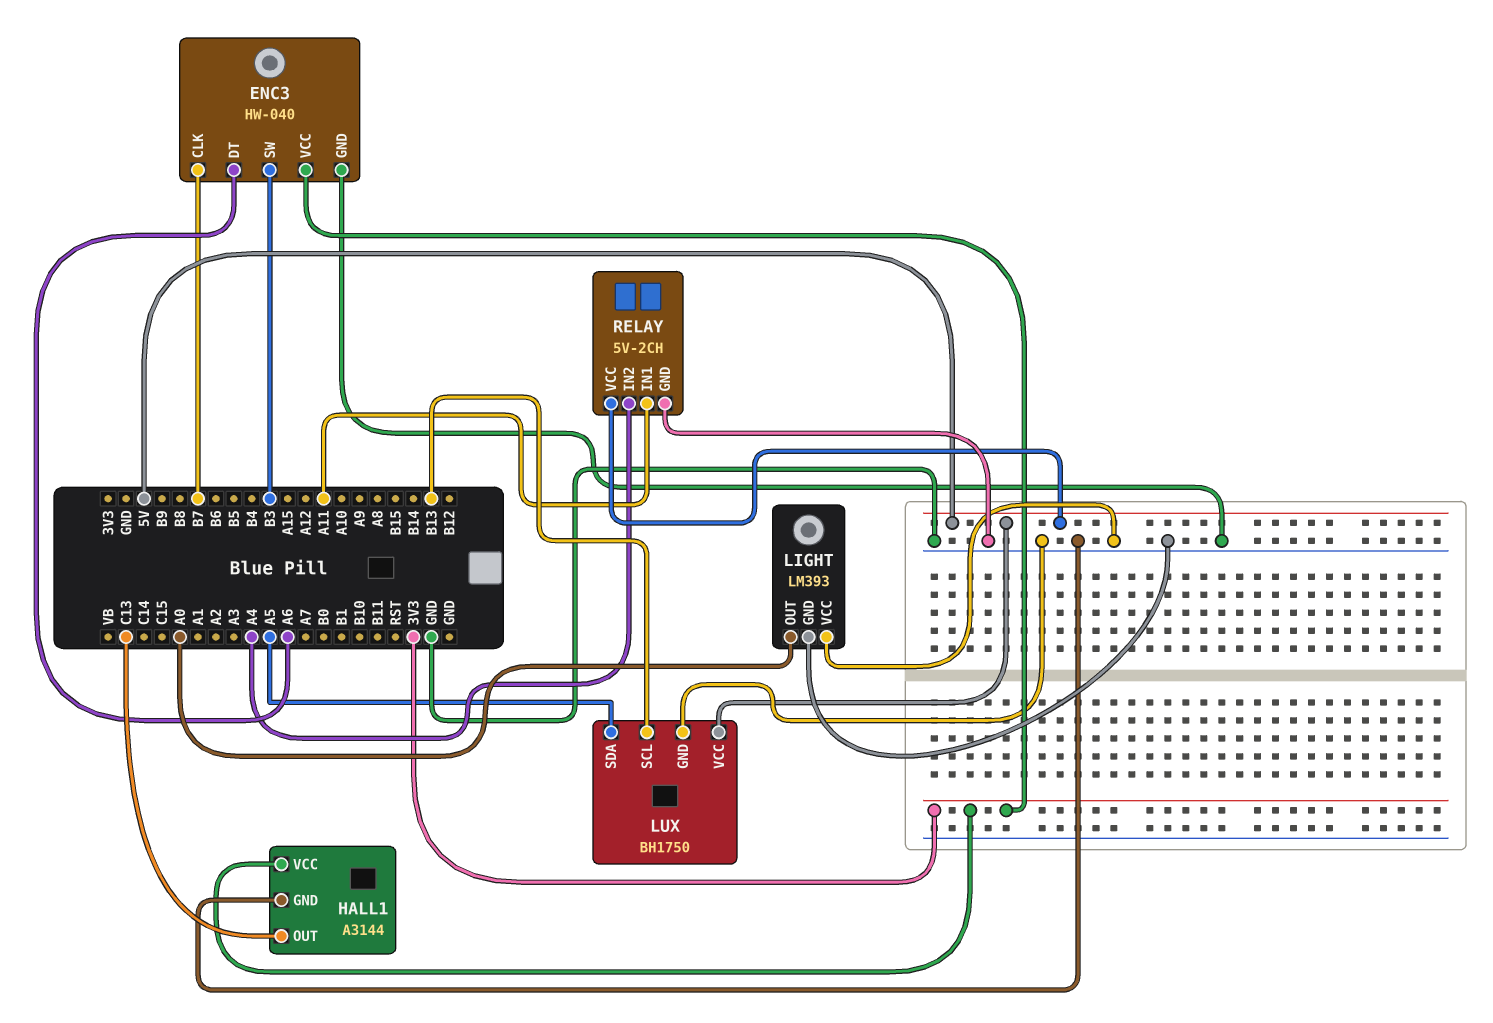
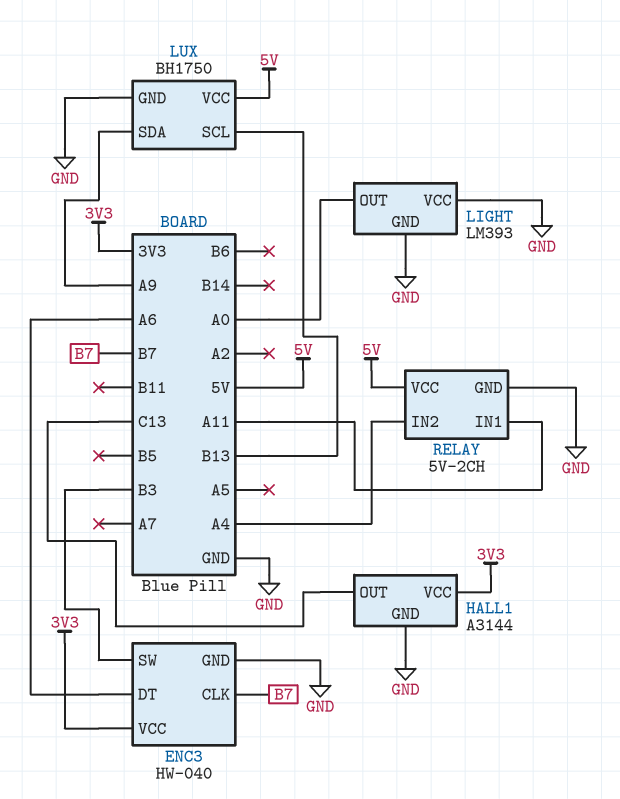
LUX pin SDA: A5 -> A9

